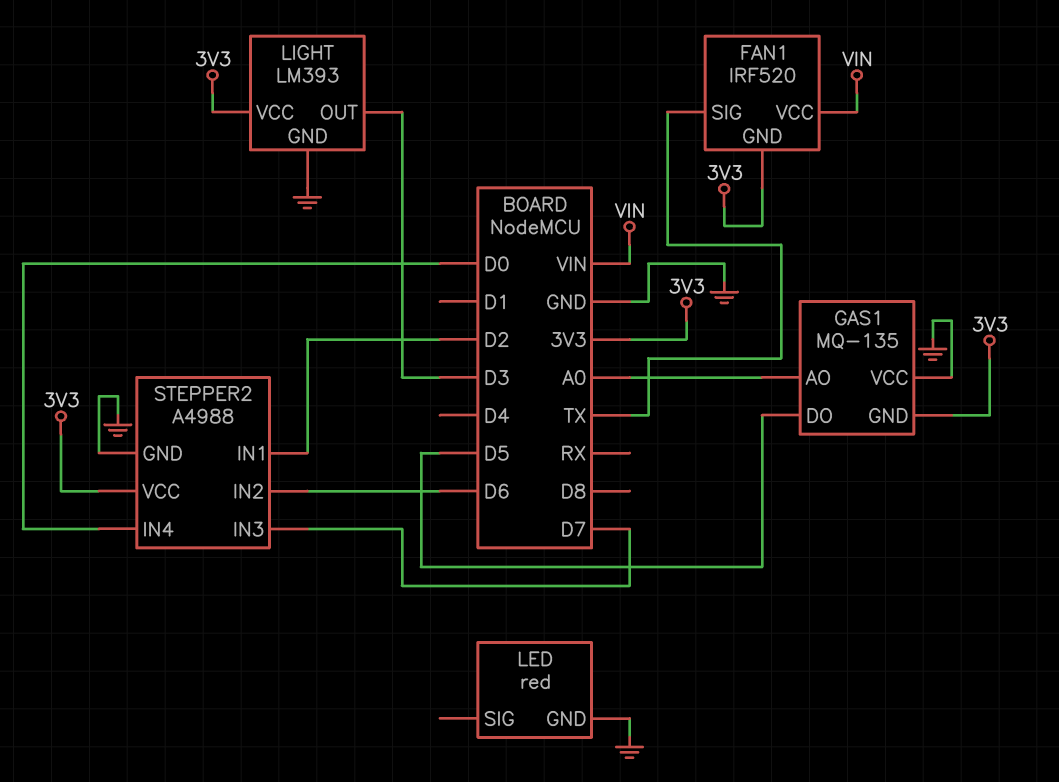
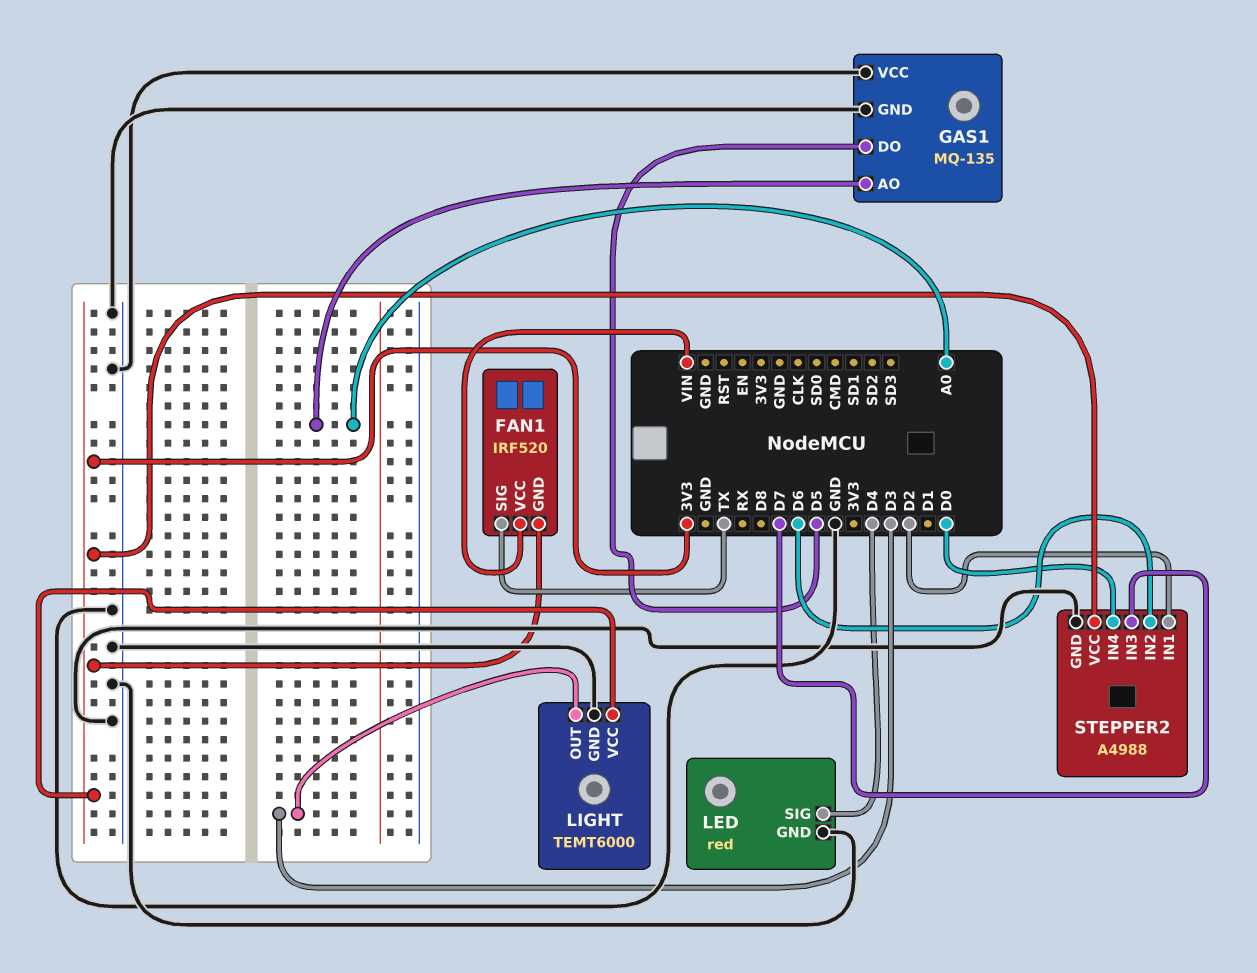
GAS1 pin GND: 3V3 -> GND
LED pin SIG: none -> D4
LIGHT: LM393 -> TEMT6000

